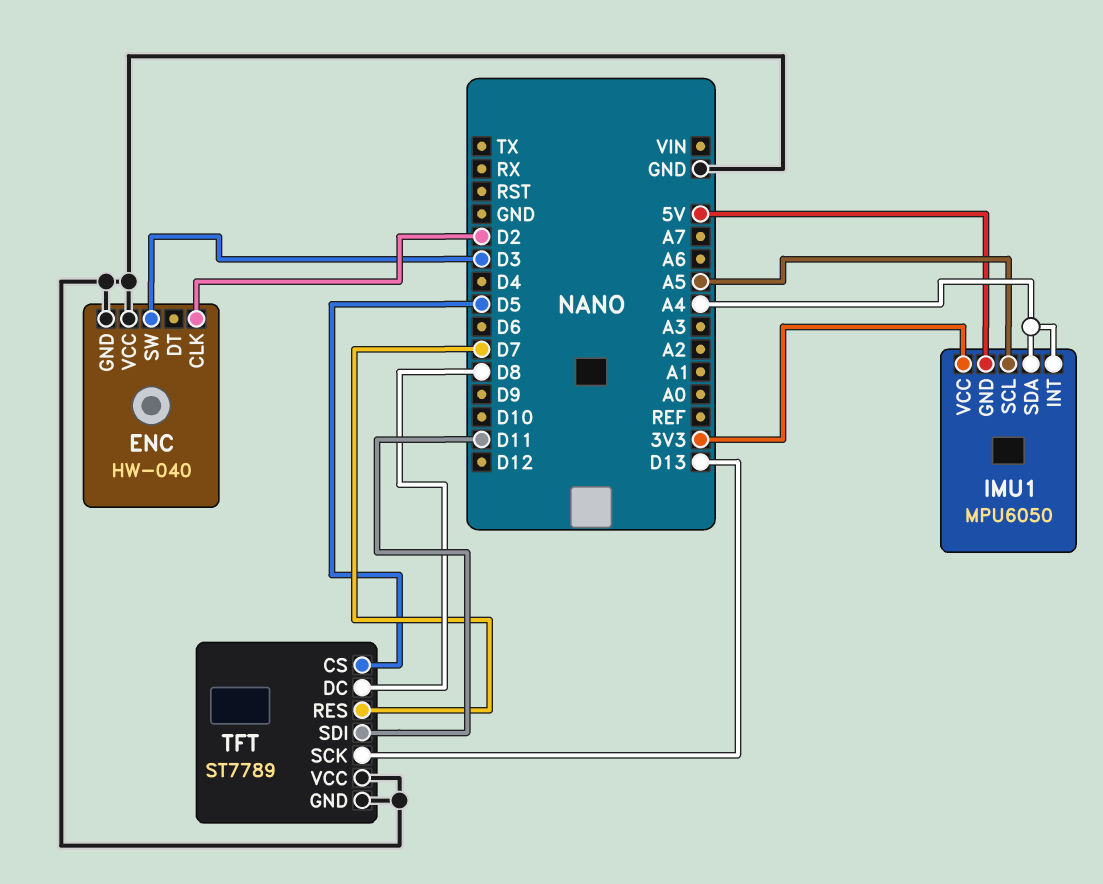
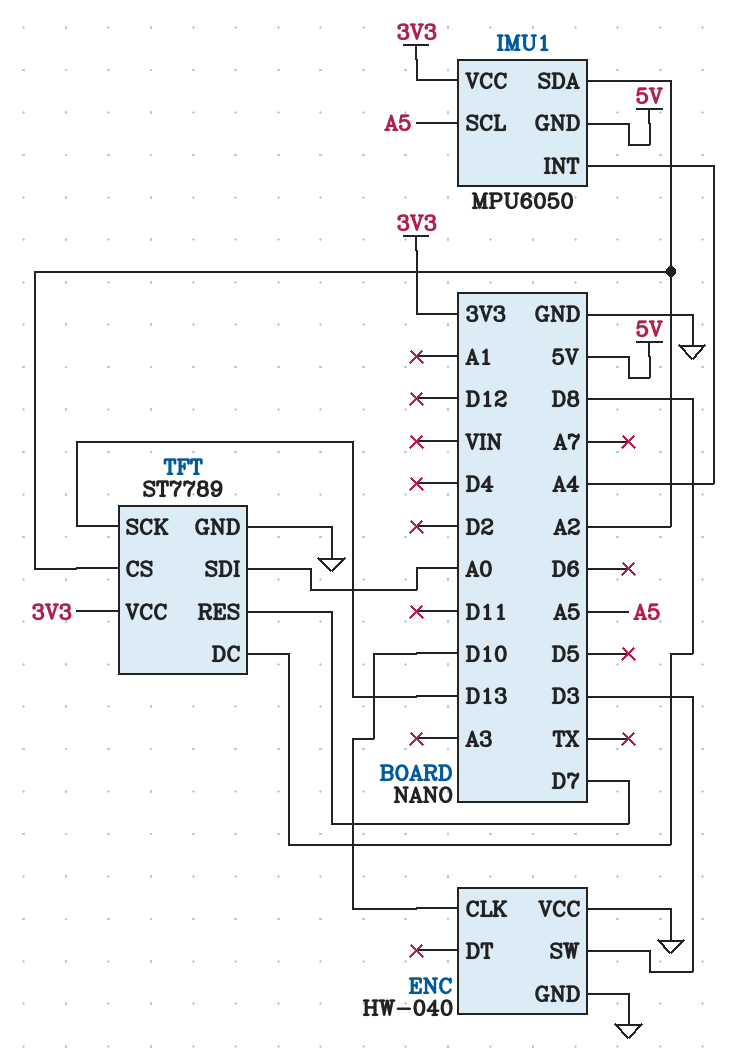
ENC pin CLK: D2 -> D10
IMU1 pin SDA: A4 -> A2
TFT pin CS: D5 -> A2
TFT pin SDI: D11 -> A0
TFT pin VCC: GND -> 3V3

